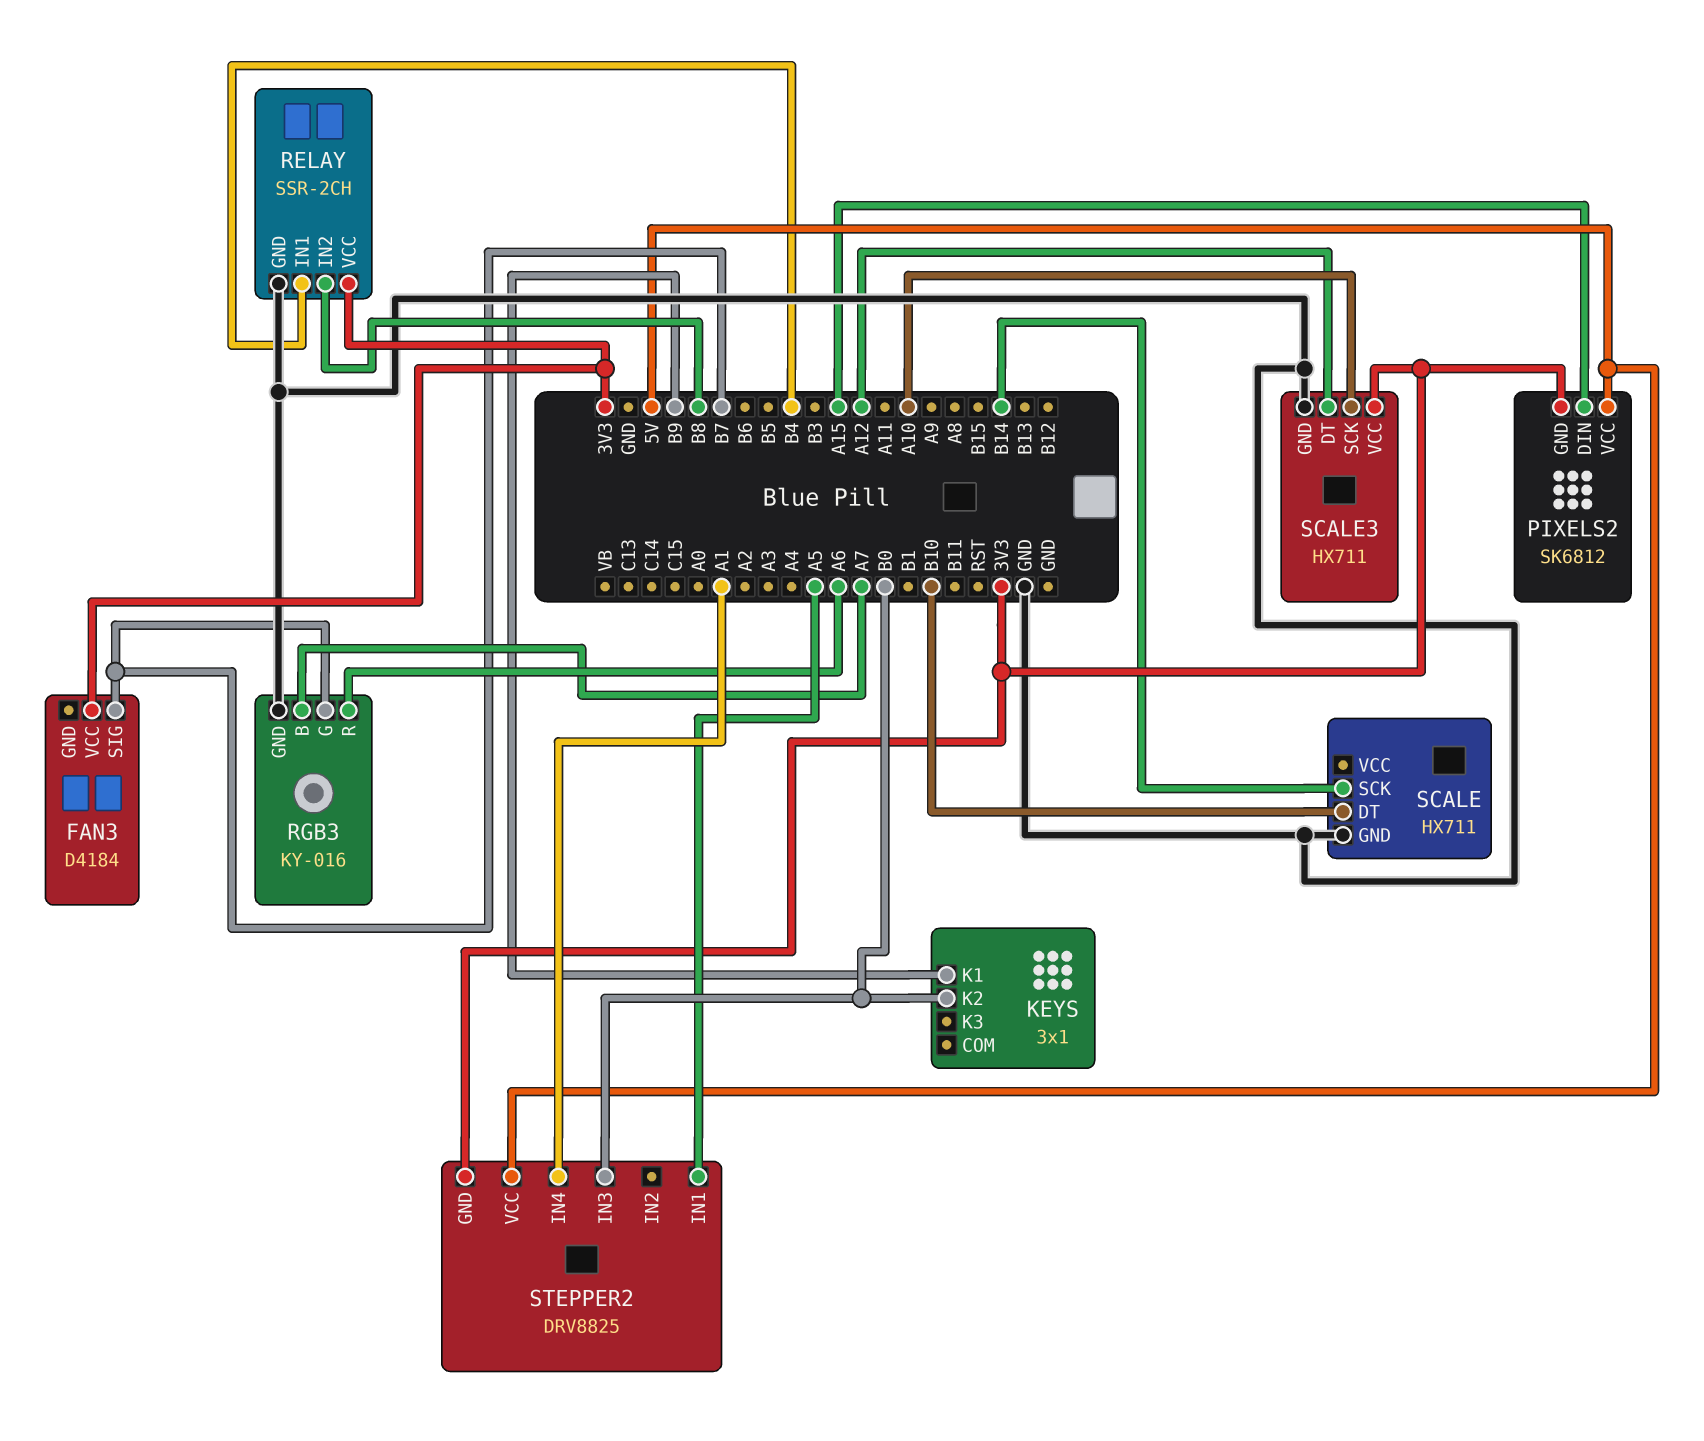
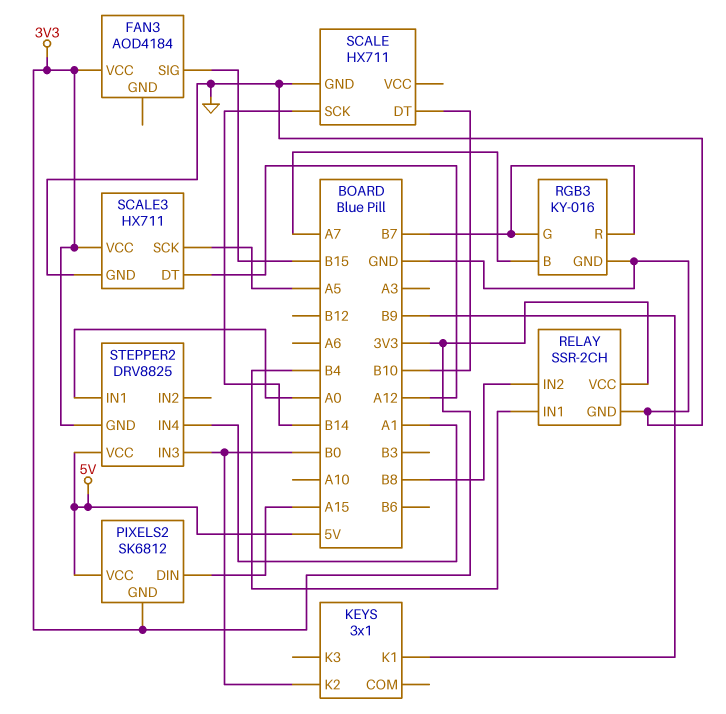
FAN3: D4184 -> AOD4184
FAN3 pin SIG: B7 -> B15
RGB3 pin R: A6 -> B7
SCALE3 pin SCK: A10 -> A5
STEPPER2 pin IN1: A5 -> A0

